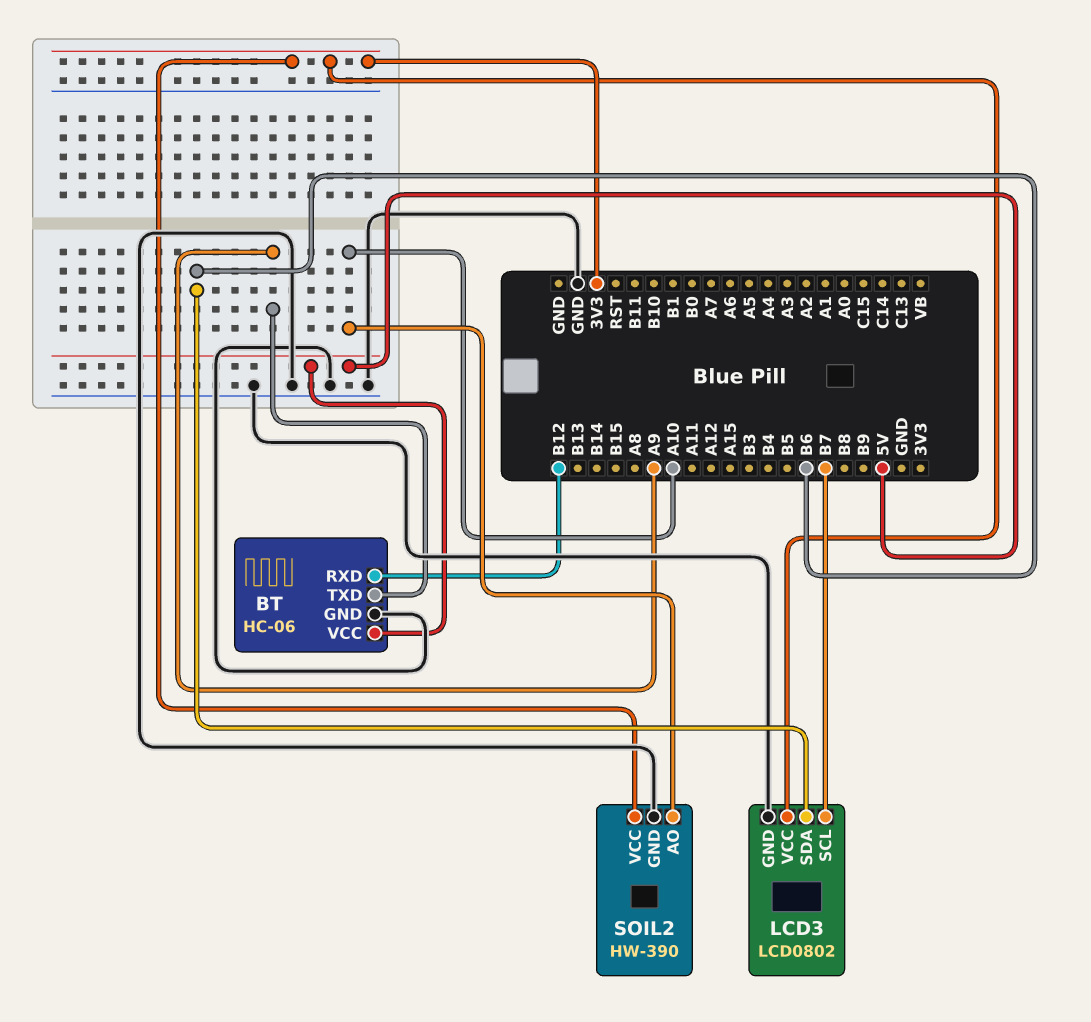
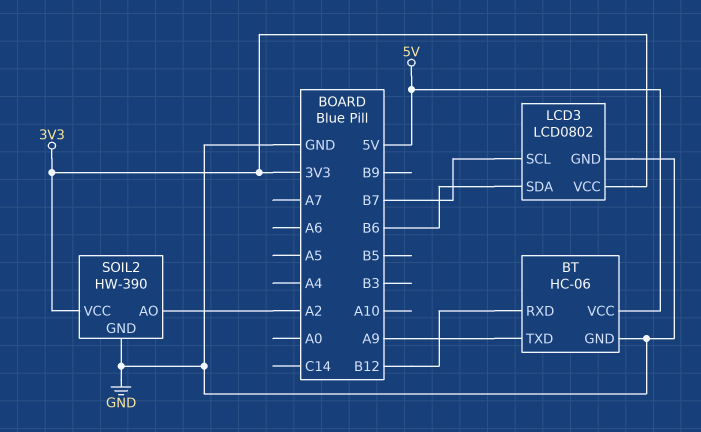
SOIL2 pin AO: A10 -> A2

